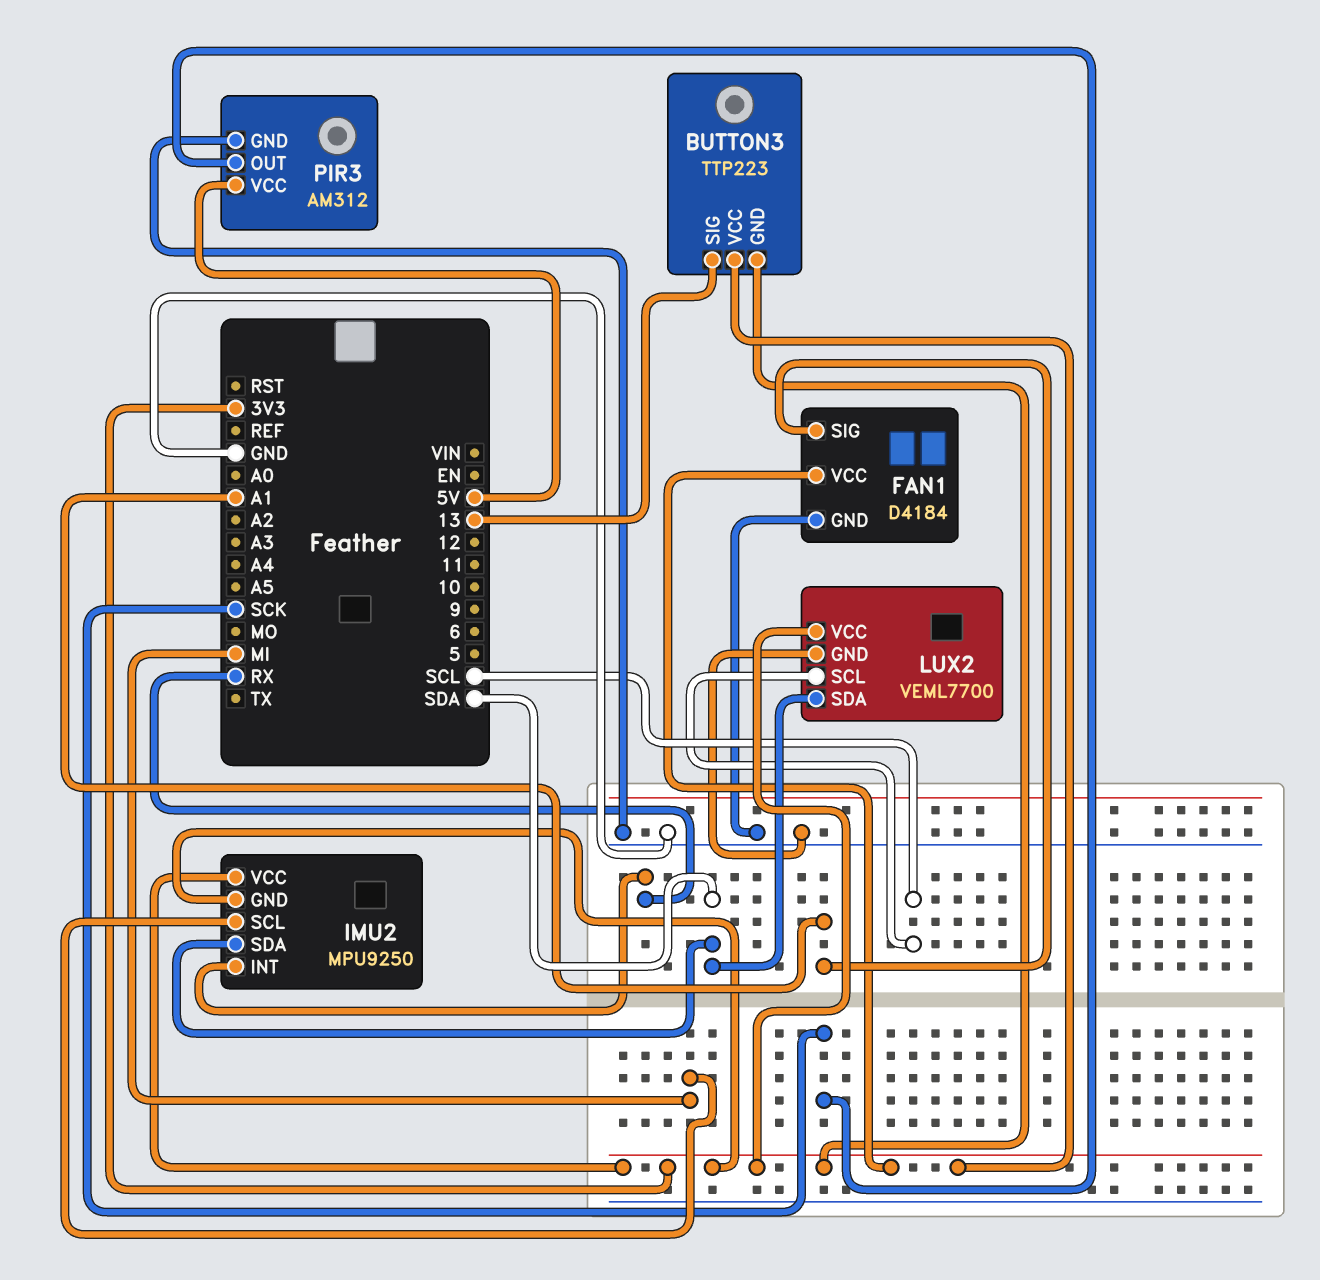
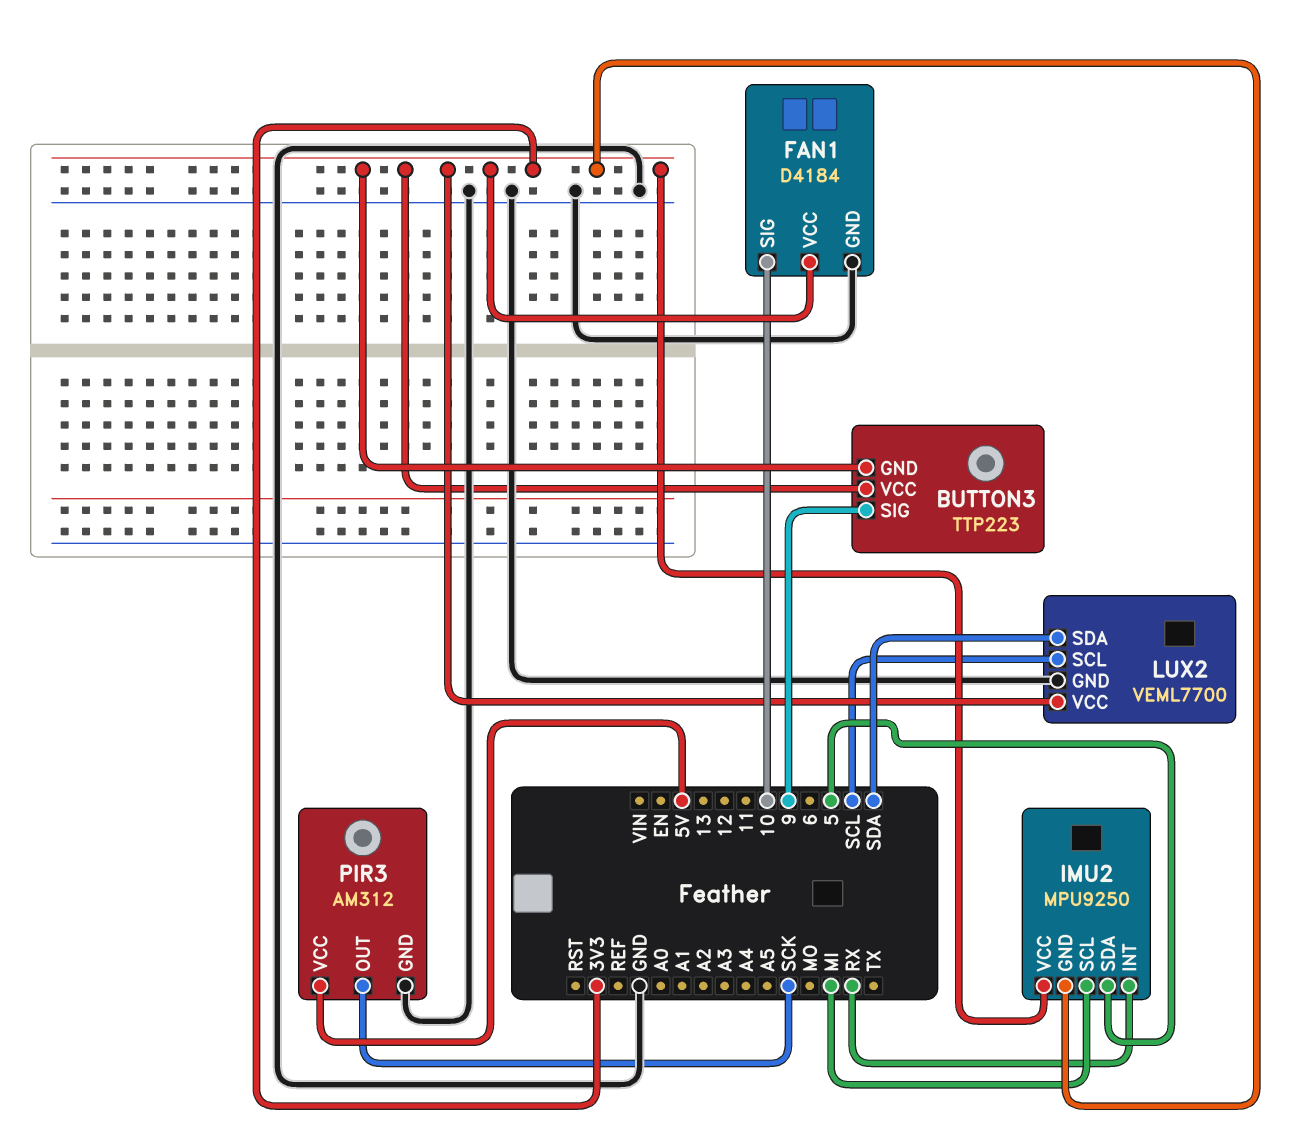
BUTTON3 pin SIG: 13 -> 9
FAN1 pin SIG: A1 -> 10
IMU2 pin SDA: SDA -> 5

